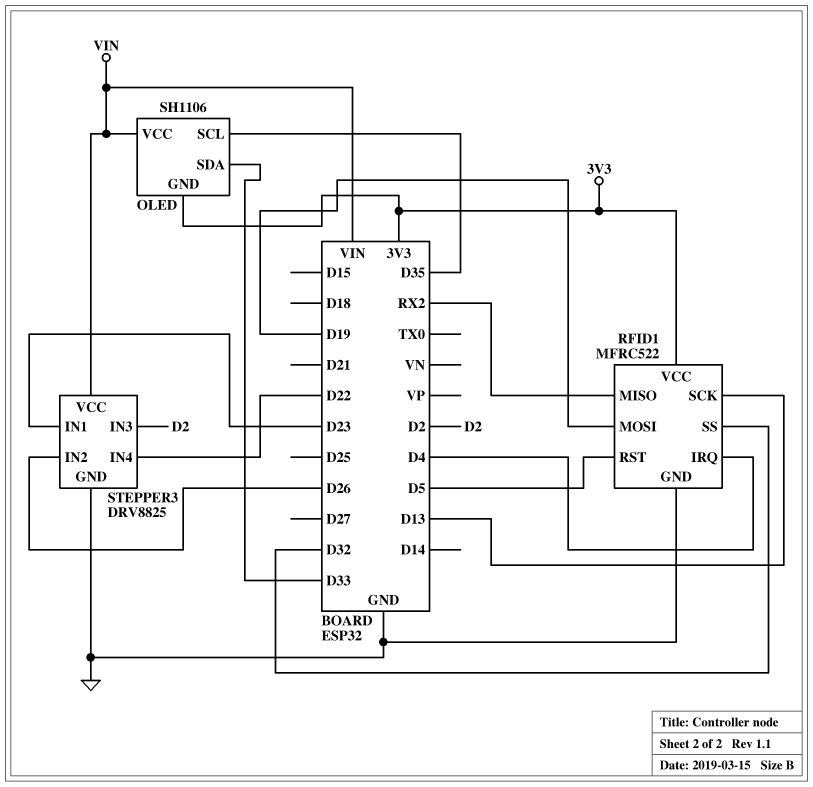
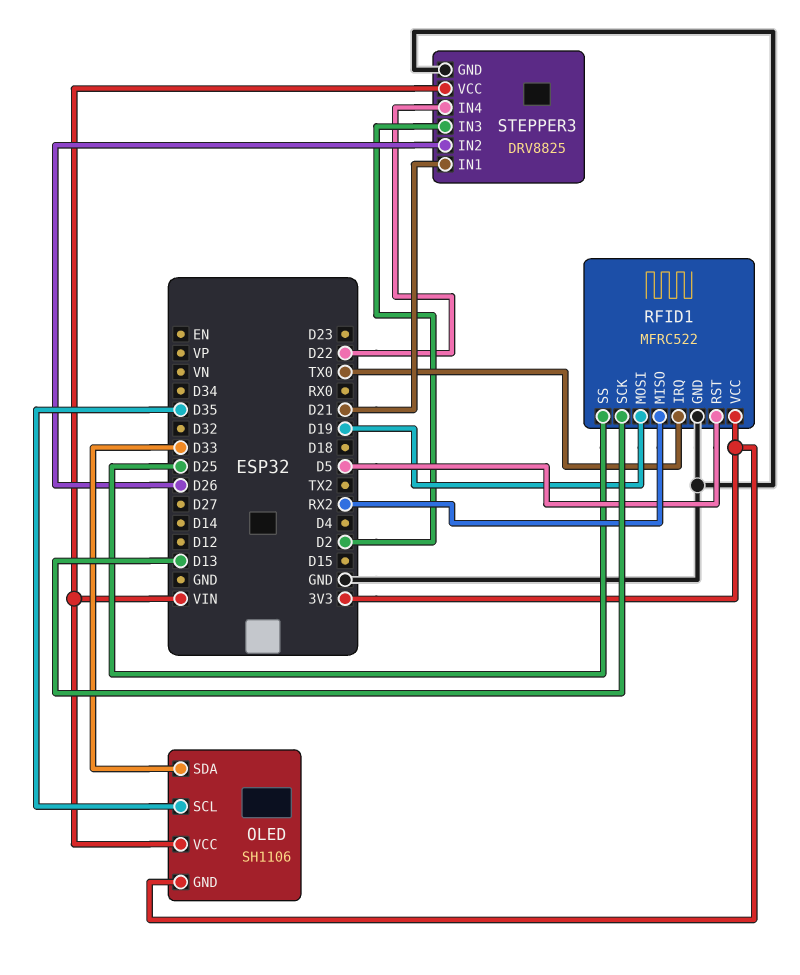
RFID1 pin IRQ: D4 -> TX0
RFID1 pin SS: D32 -> D25
STEPPER3 pin IN1: D23 -> D21

